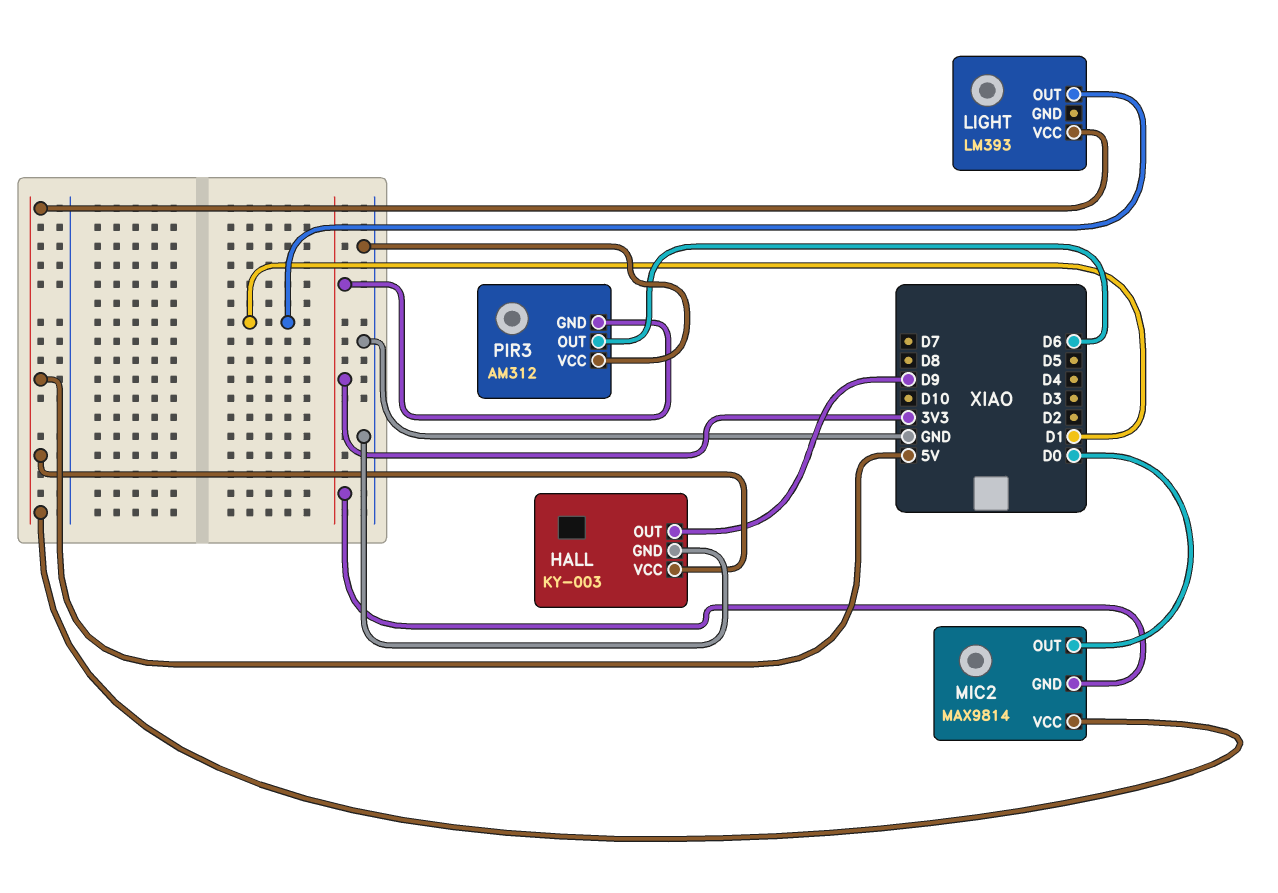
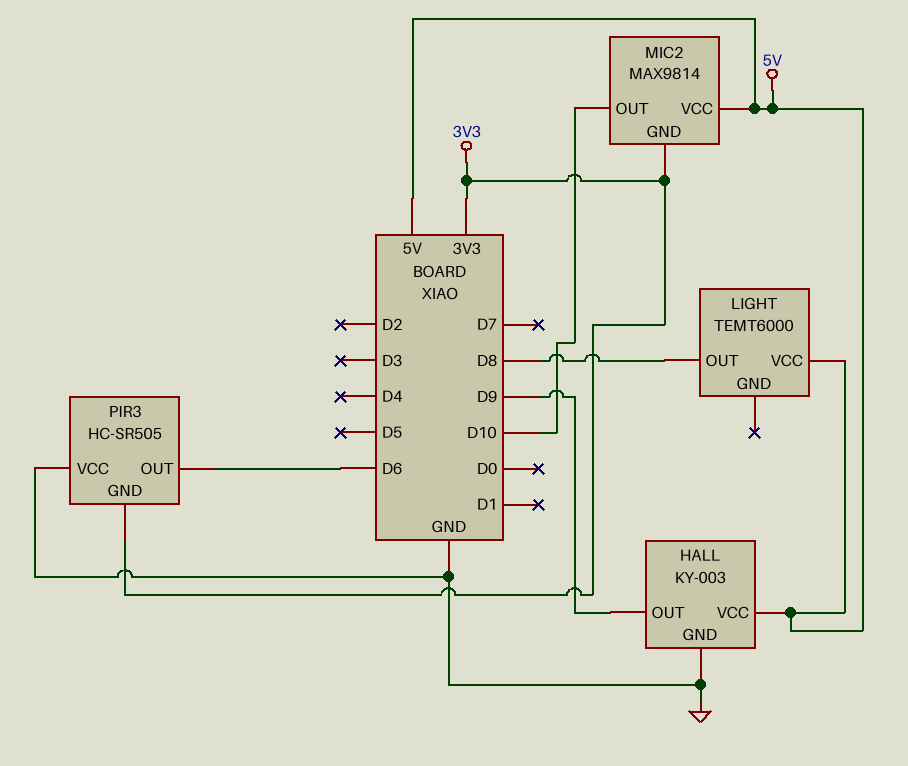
LIGHT: LM393 -> TEMT6000
LIGHT pin OUT: D1 -> D8
MIC2 pin OUT: D0 -> D10
PIR3: AM312 -> HC-SR505

